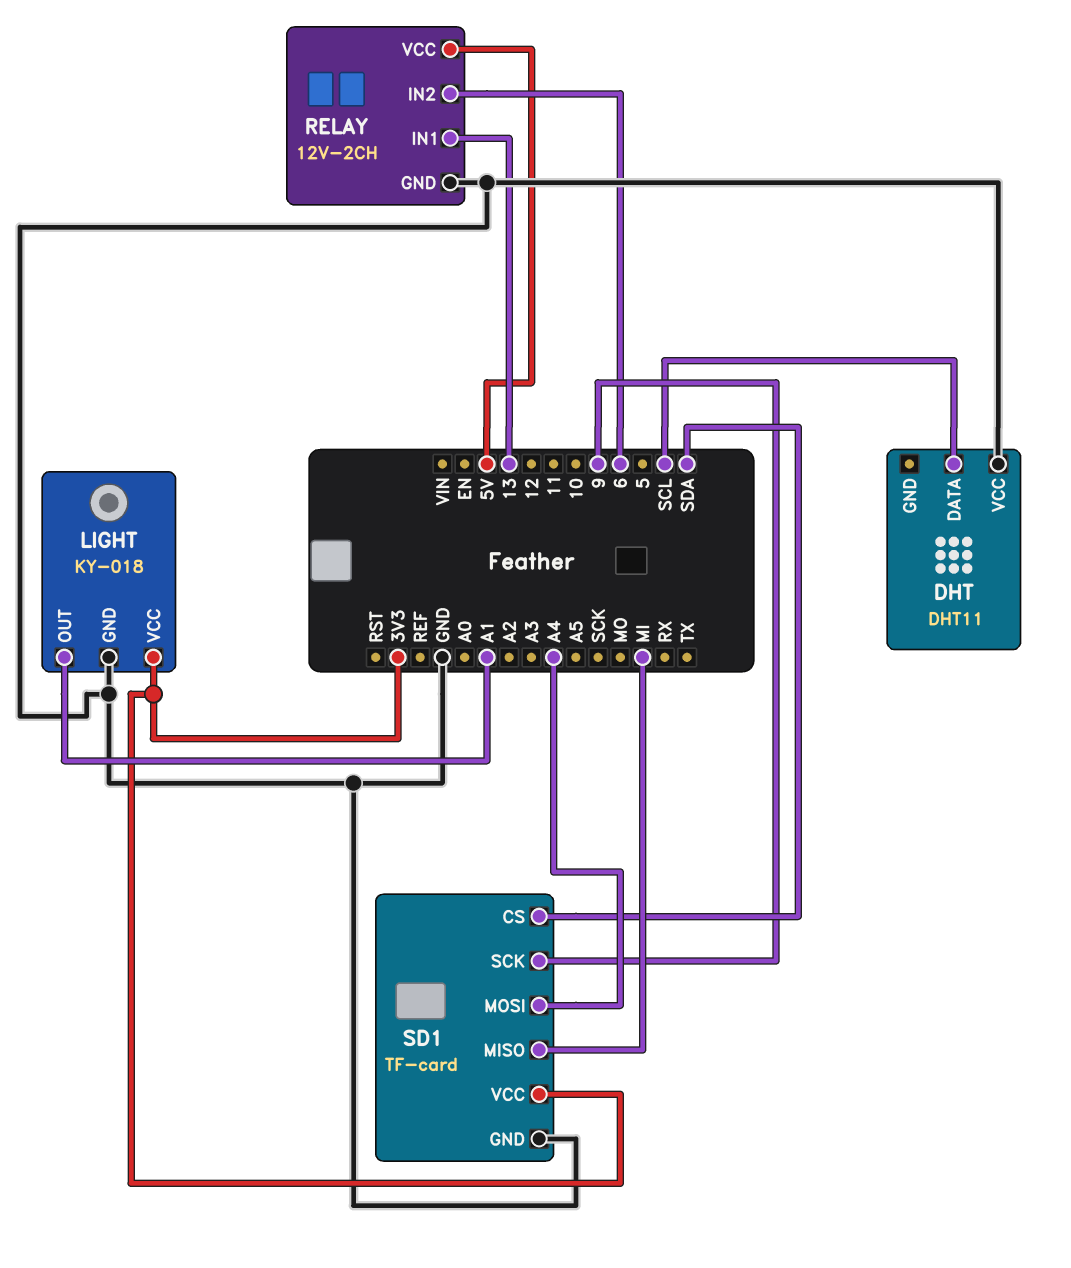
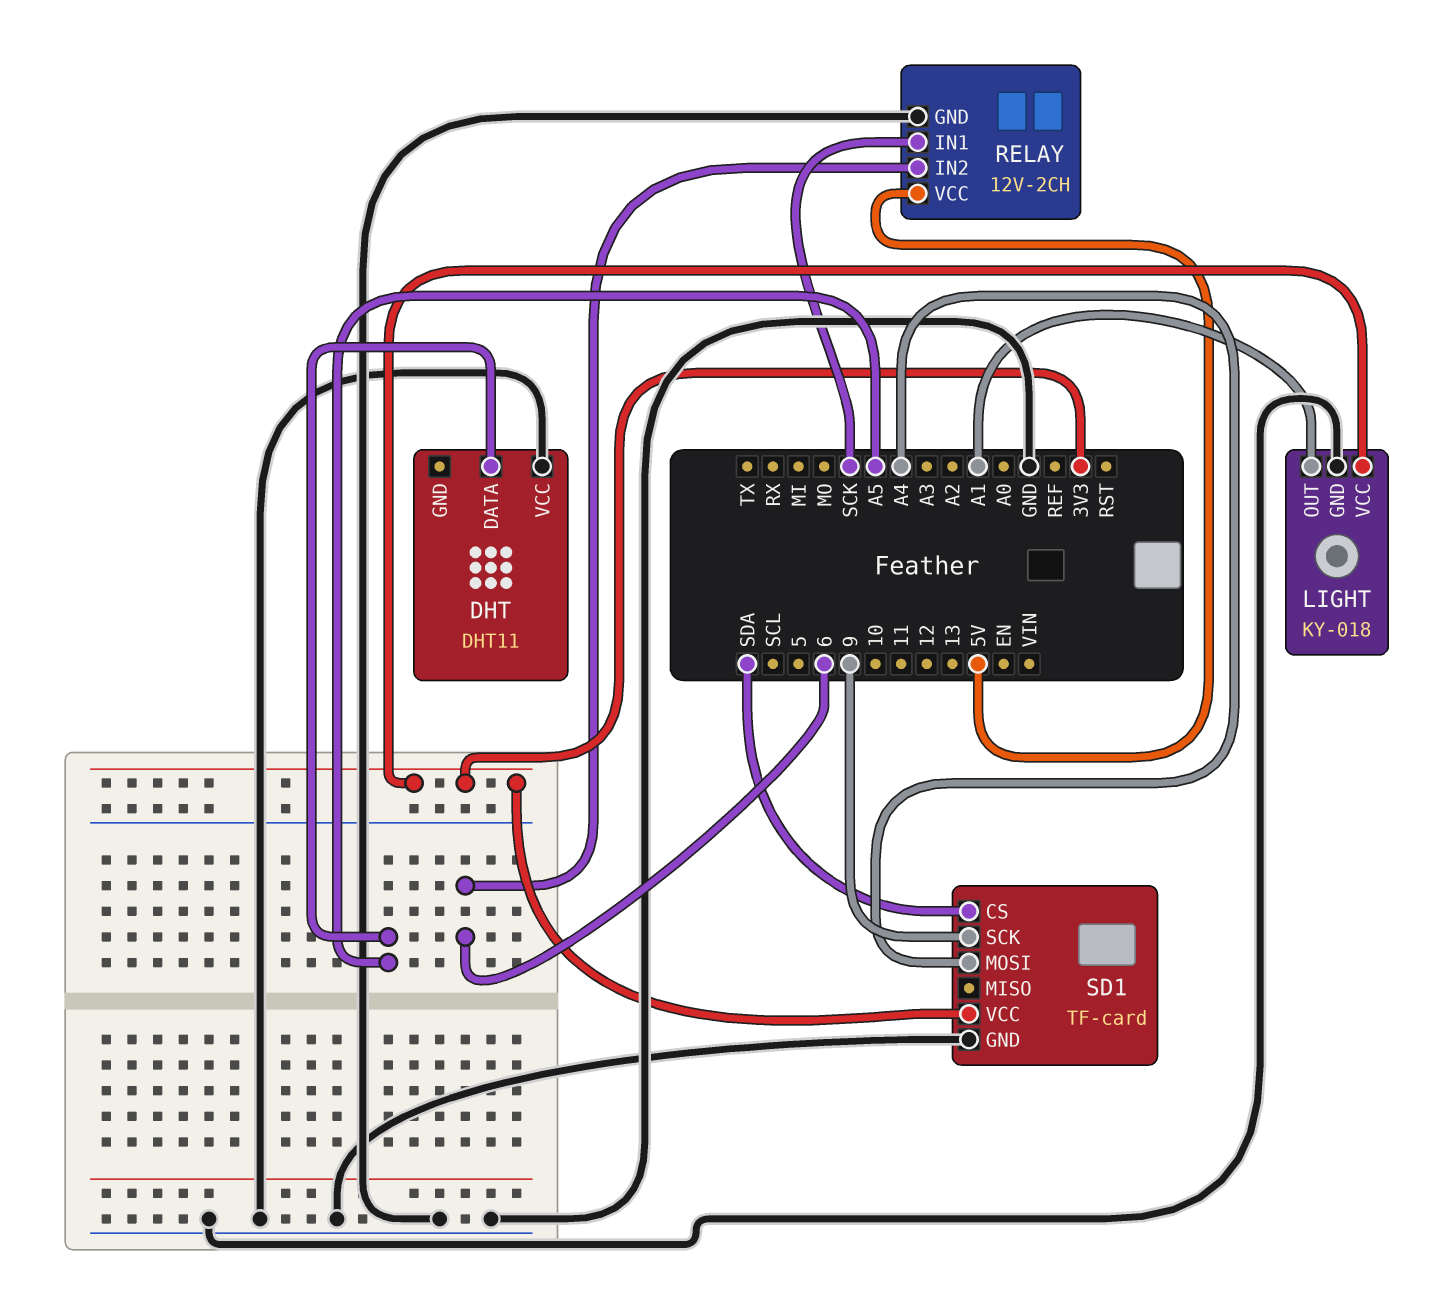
DHT pin DATA: SCL -> A5
RELAY pin IN1: 13 -> SCK
SD1 pin MISO: MI -> none

